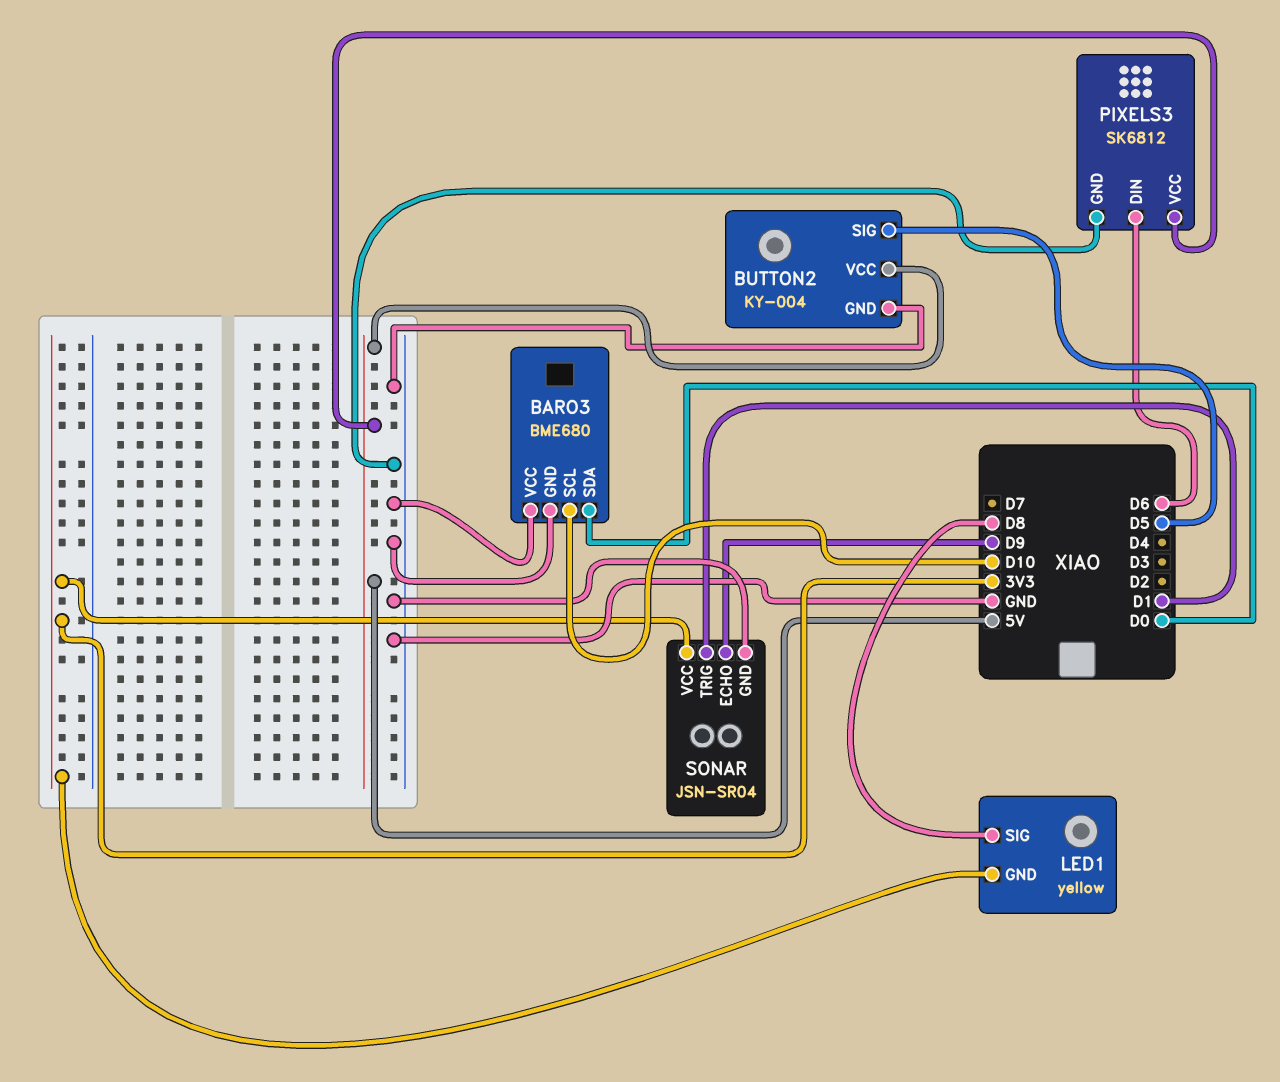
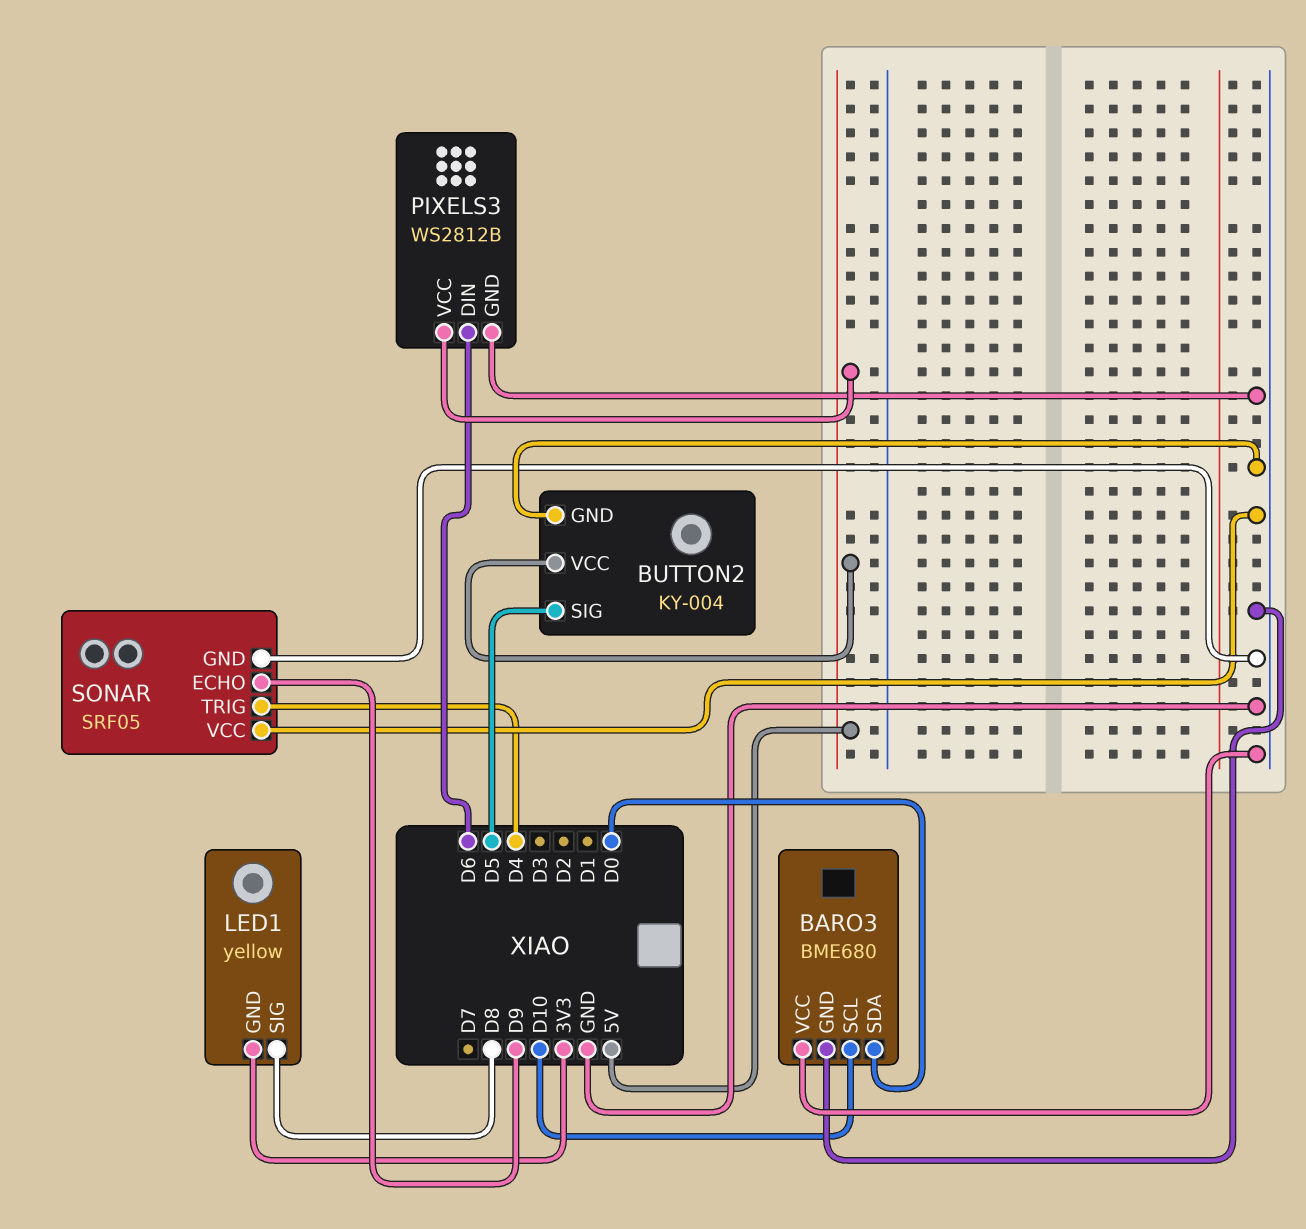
PIXELS3: SK6812 -> WS2812B
SONAR: JSN-SR04 -> SRF05
SONAR pin TRIG: D1 -> D4
SONAR pin VCC: 3V3 -> GND

